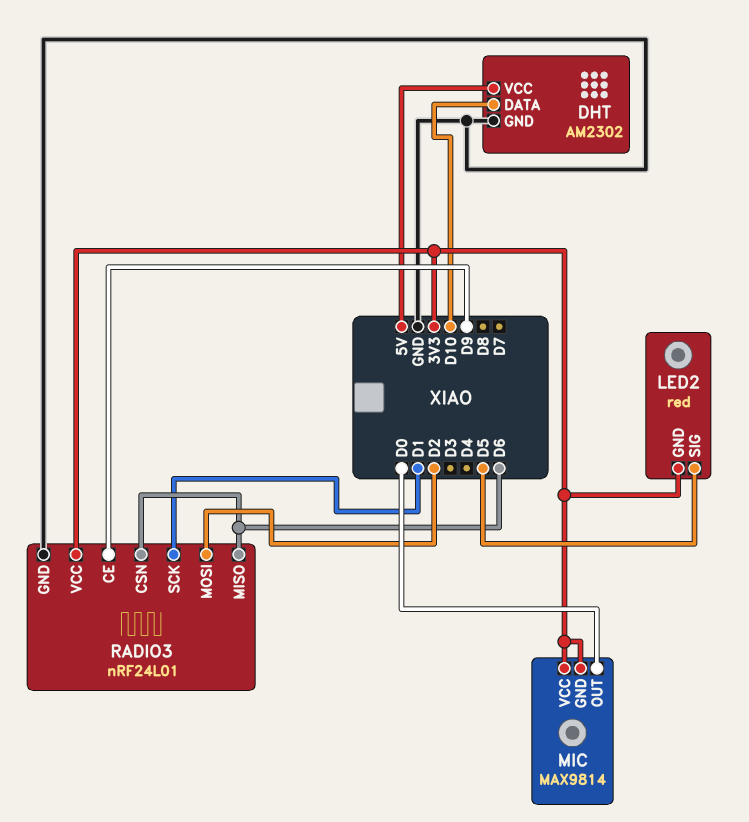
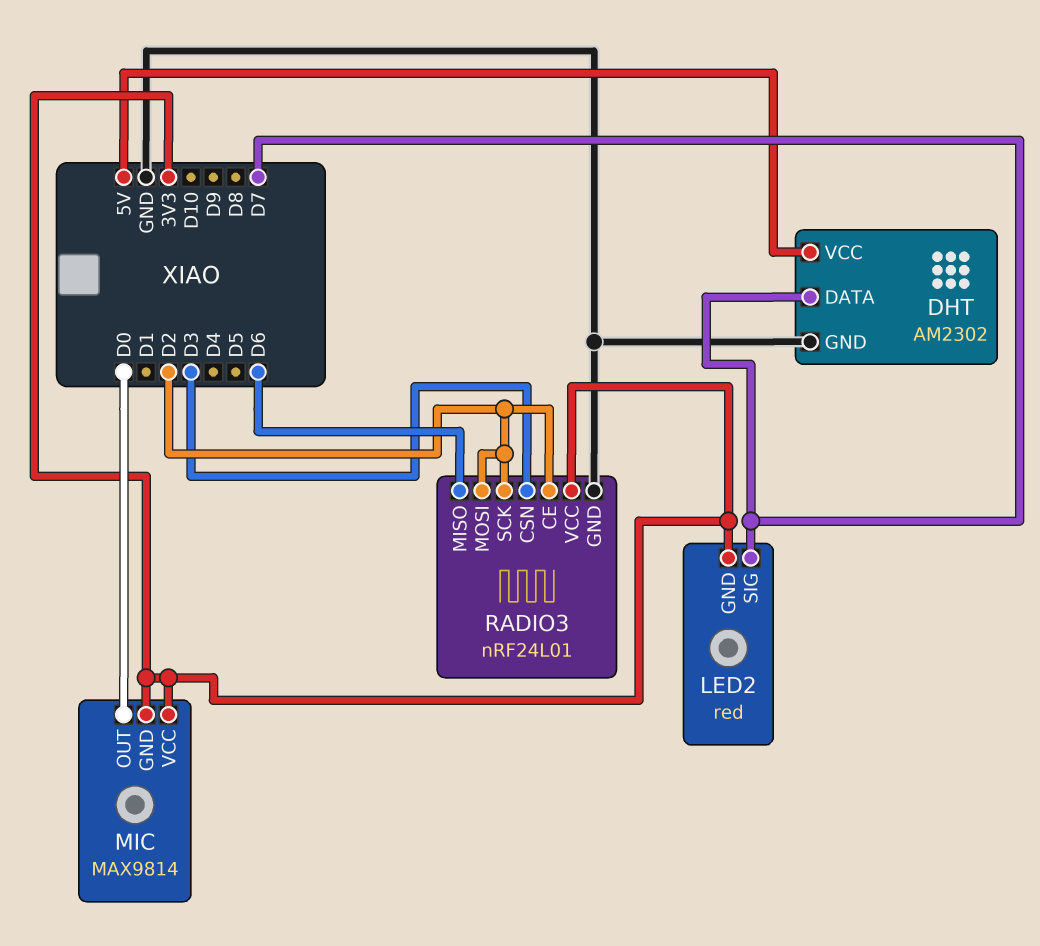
DHT pin DATA: D10 -> D7
LED2 pin SIG: D5 -> D7
RADIO3 pin CE: D9 -> D2
RADIO3 pin CSN: D6 -> D3
RADIO3 pin SCK: D1 -> D2

